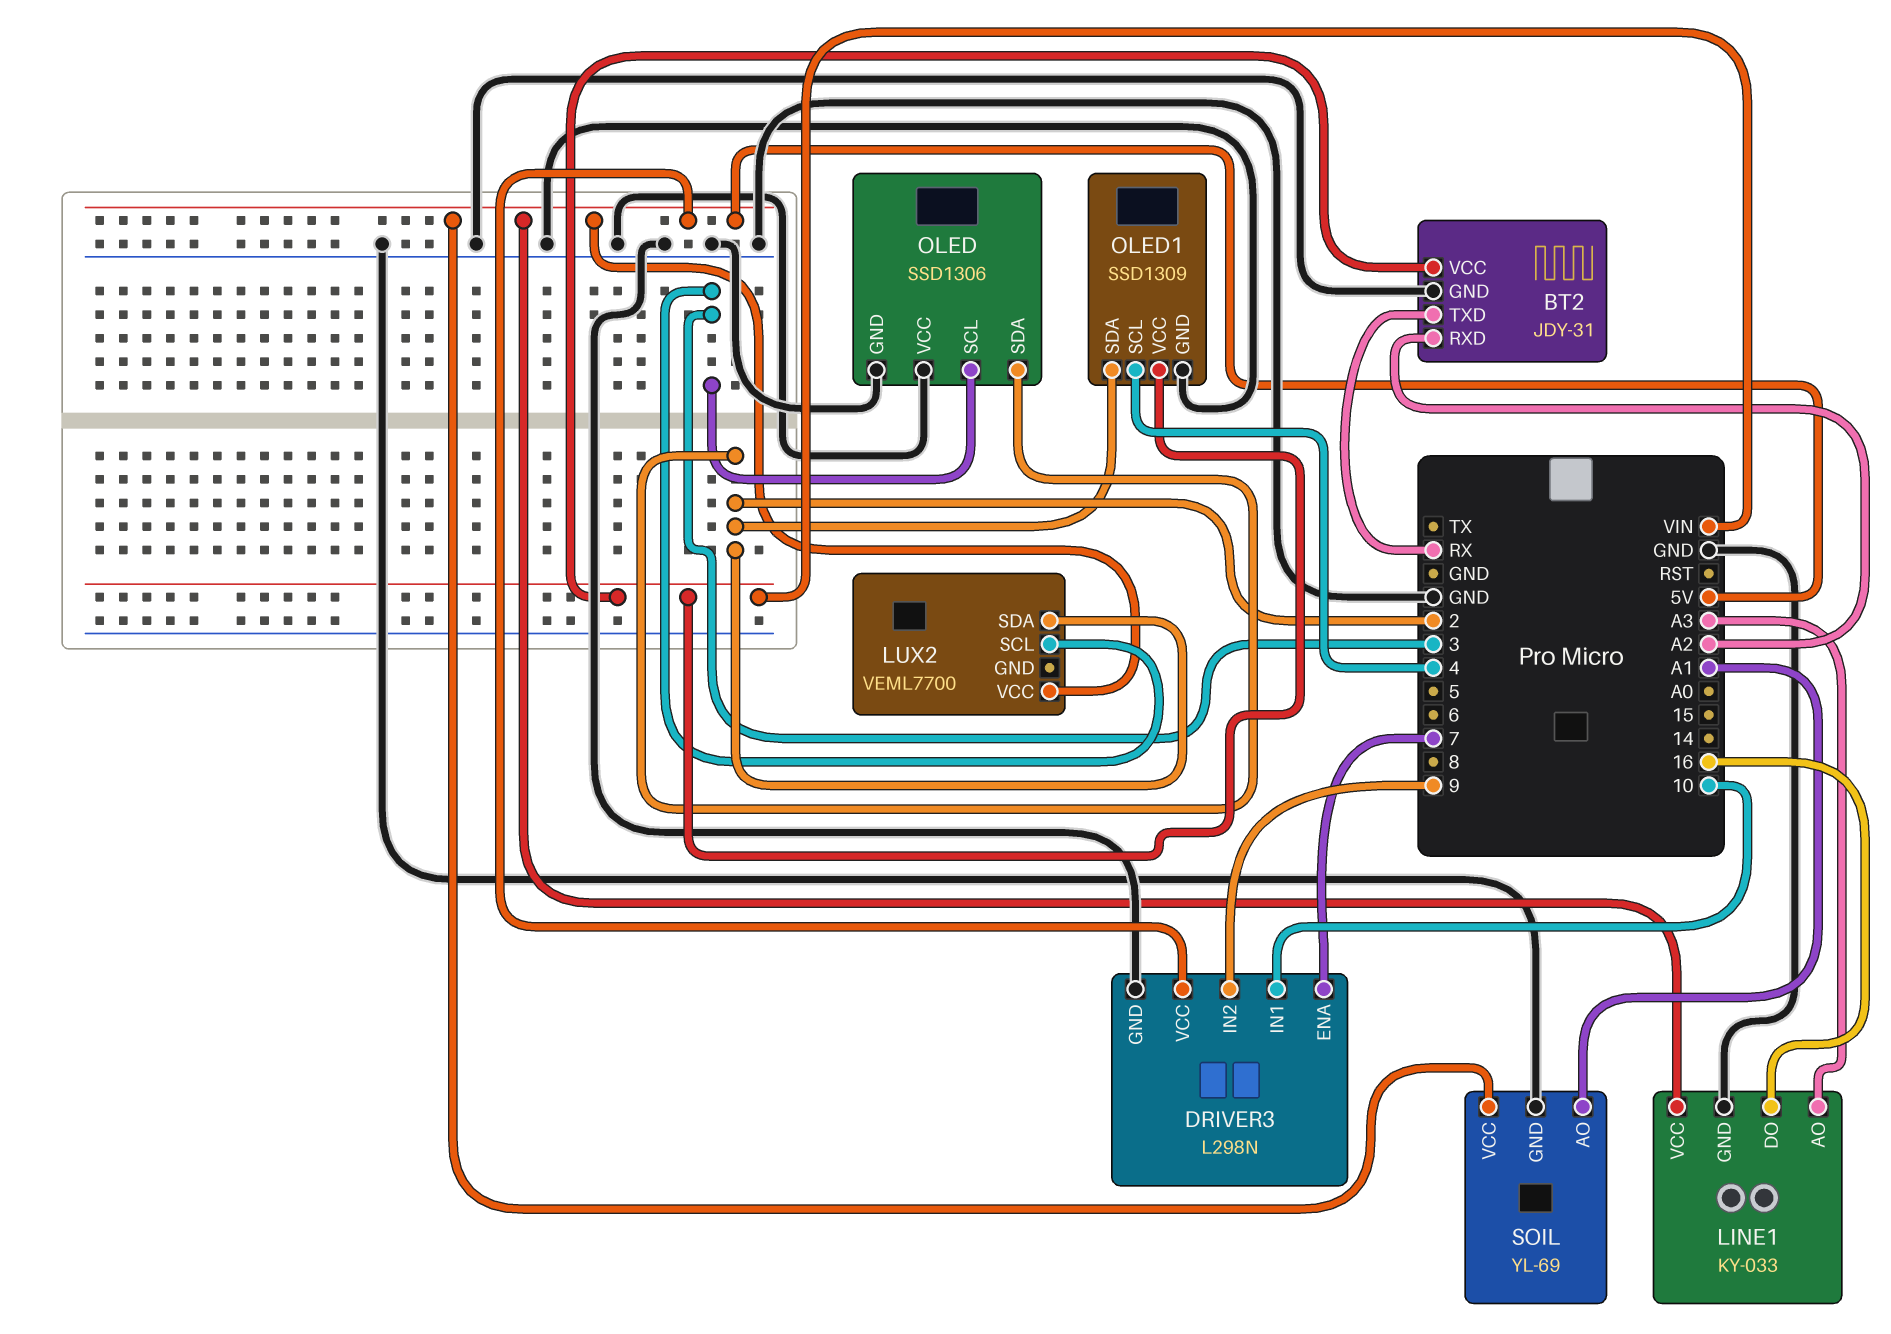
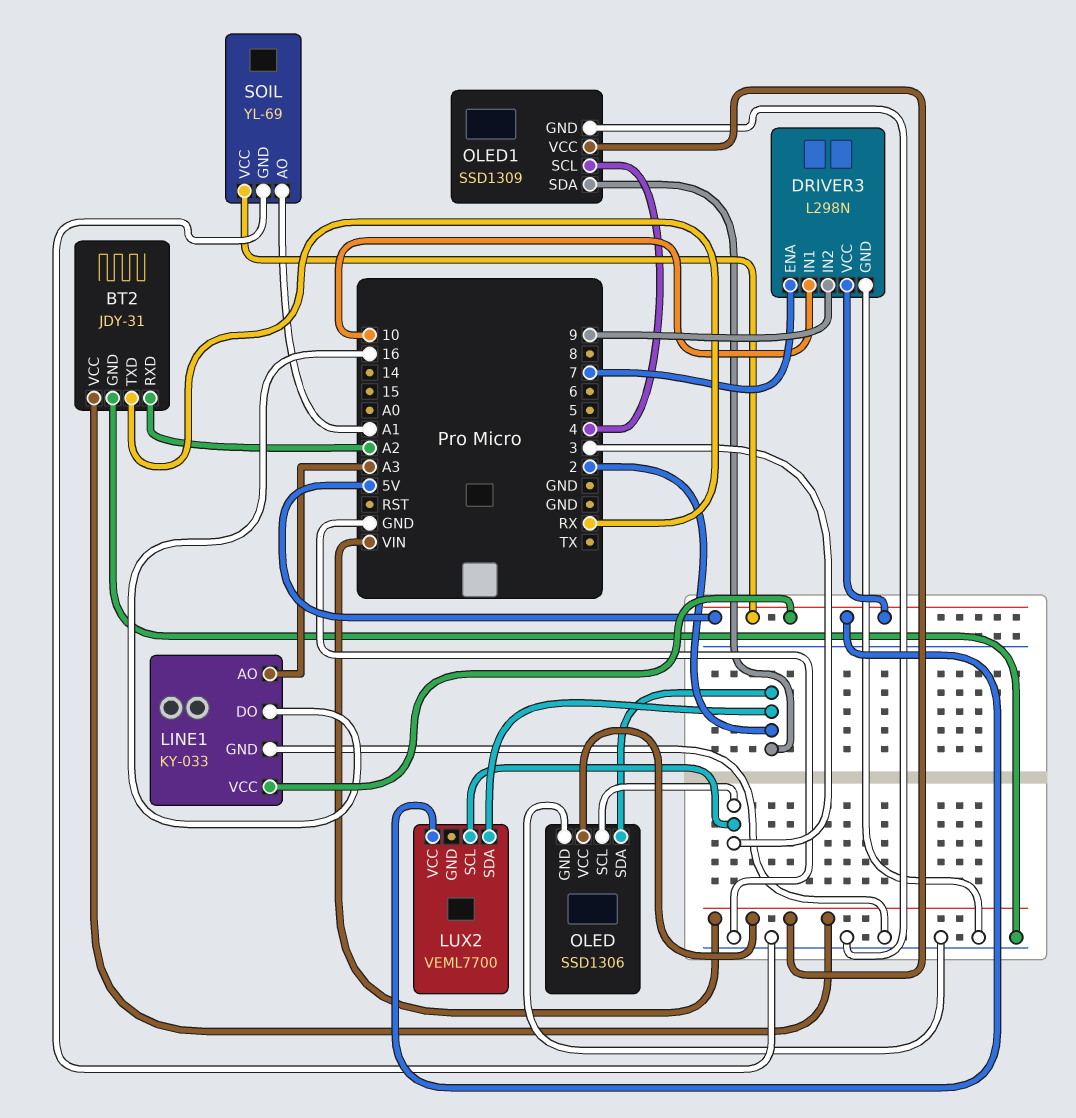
OLED pin VCC: GND -> VIN

